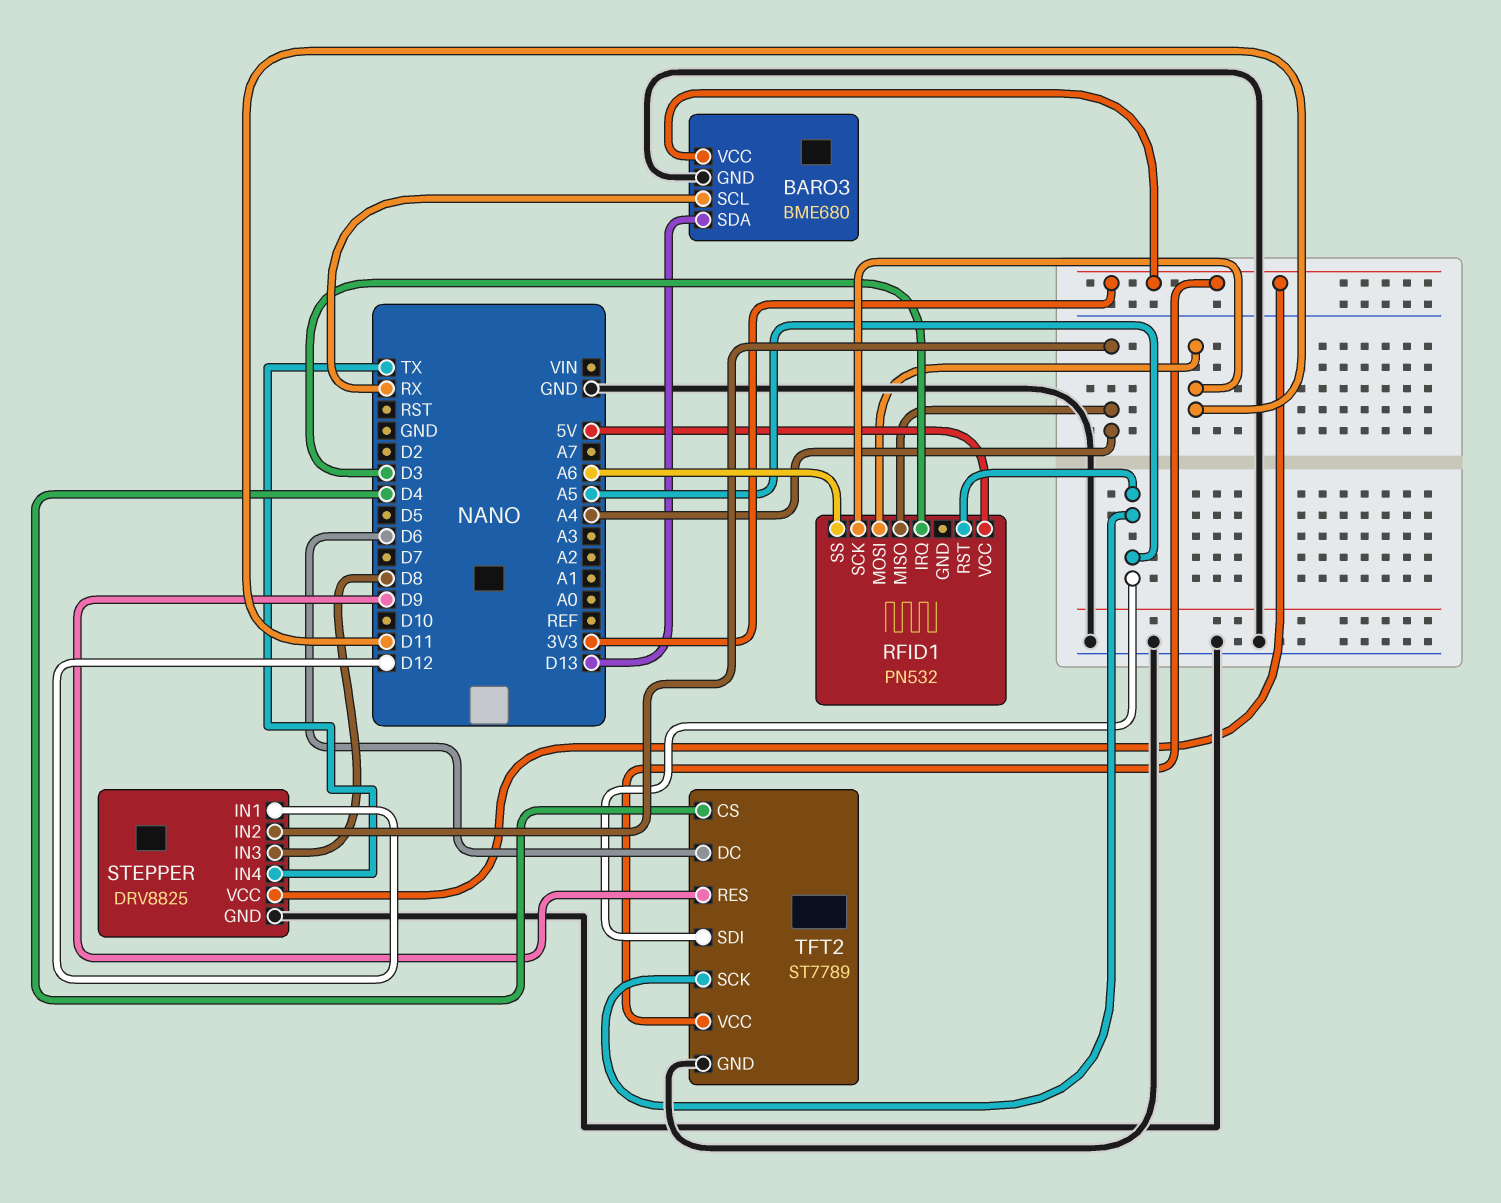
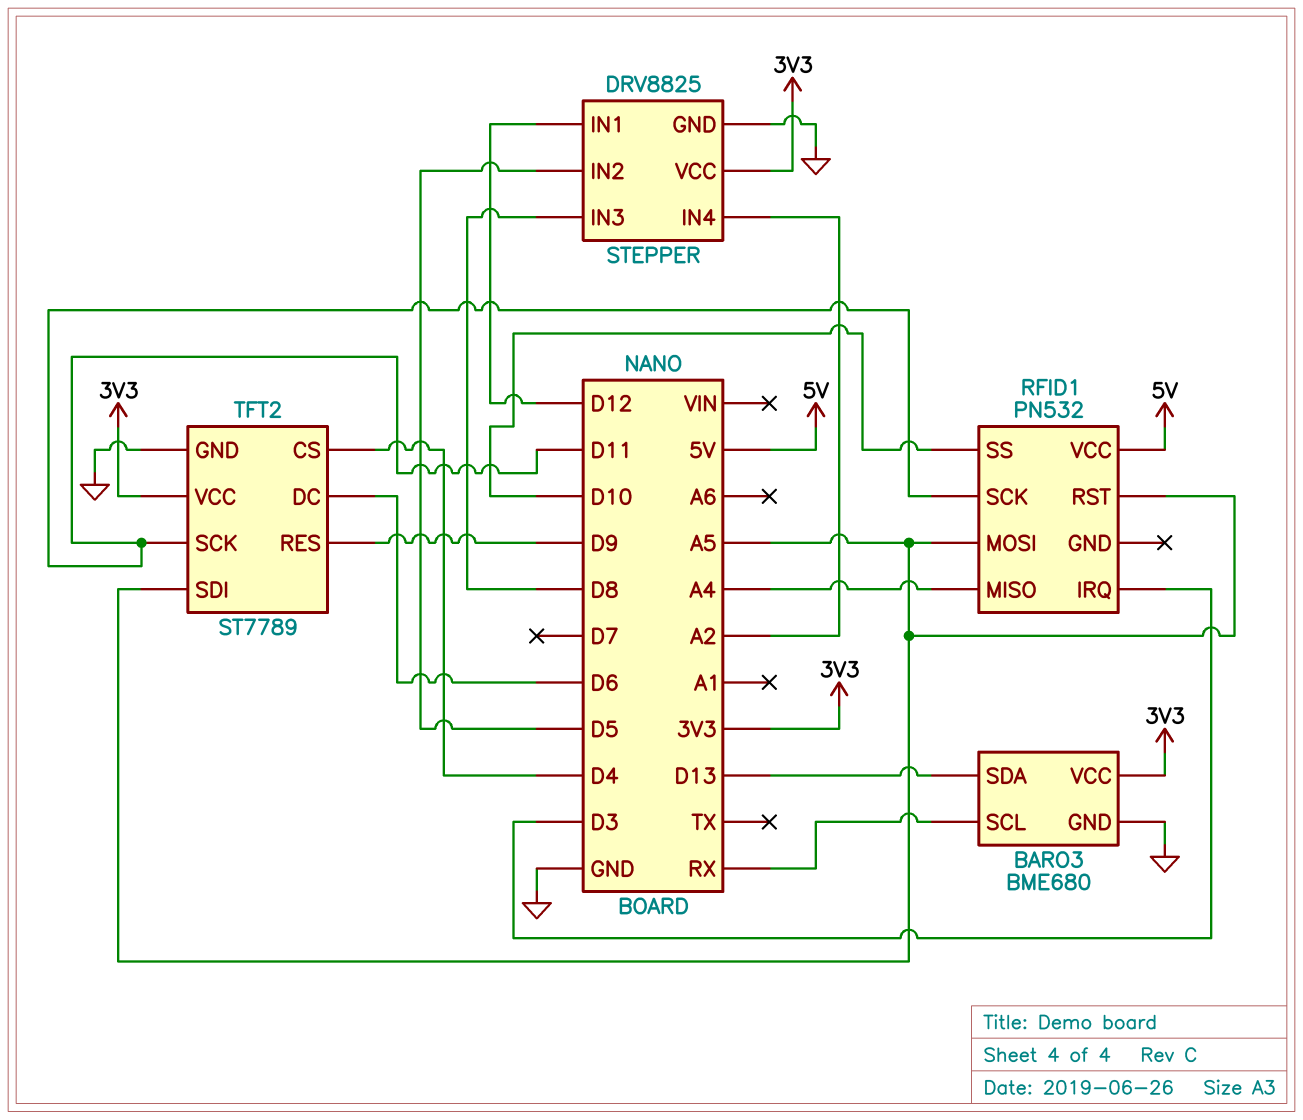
RFID1 pin MOSI: D11 -> A5
RFID1 pin SS: A6 -> D10
STEPPER pin IN2: A4 -> D5
STEPPER pin IN4: TX -> A2
TFT2 pin SCK: A5 -> D11

